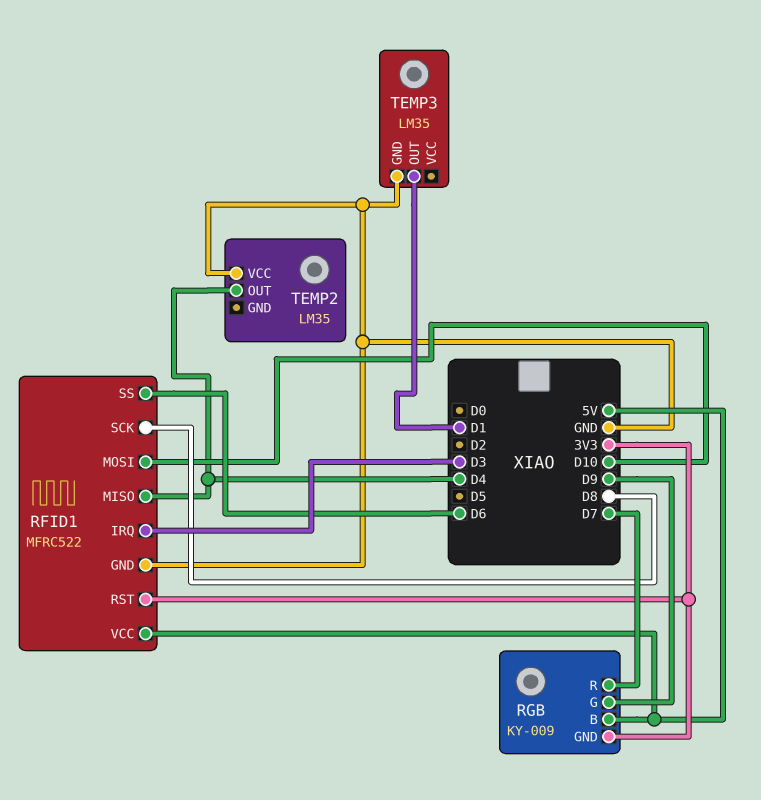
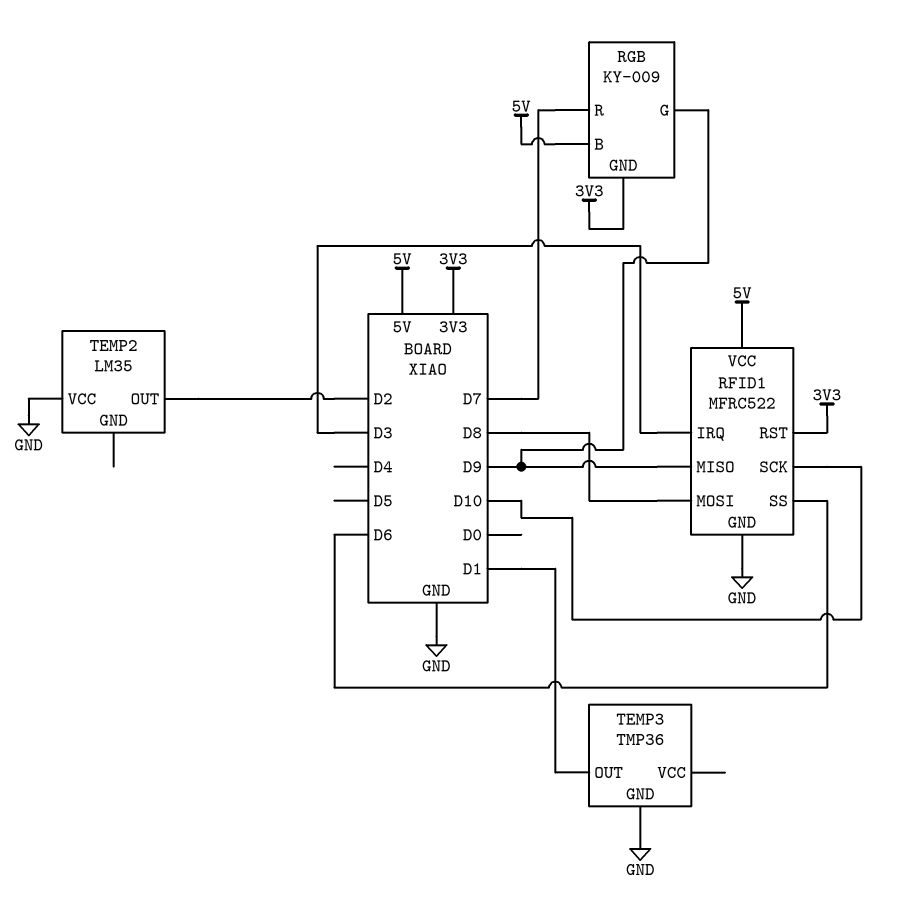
RFID1 pin MISO: D4 -> D9
RFID1 pin MOSI: D10 -> D8
RFID1 pin SCK: D8 -> D10
TEMP2 pin OUT: D4 -> D2
TEMP3: LM35 -> TMP36

